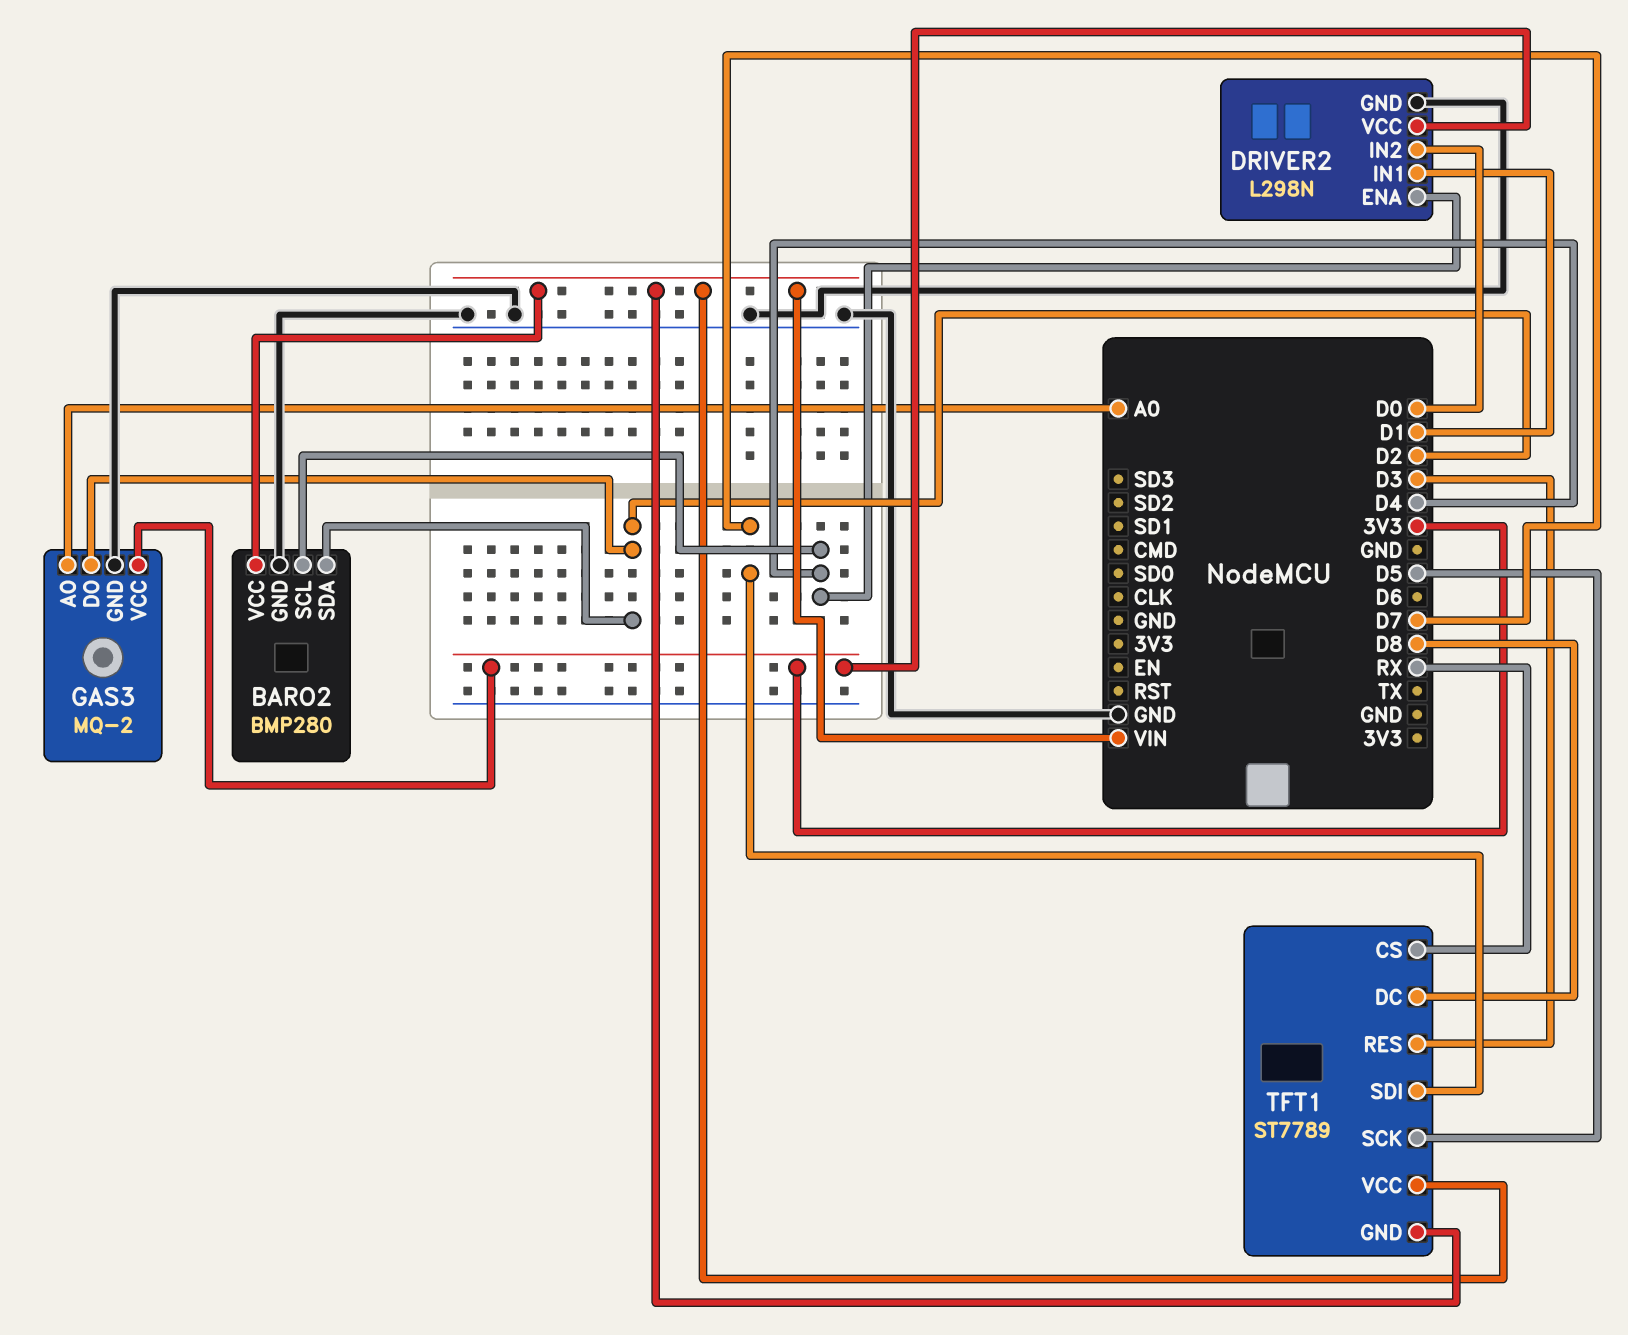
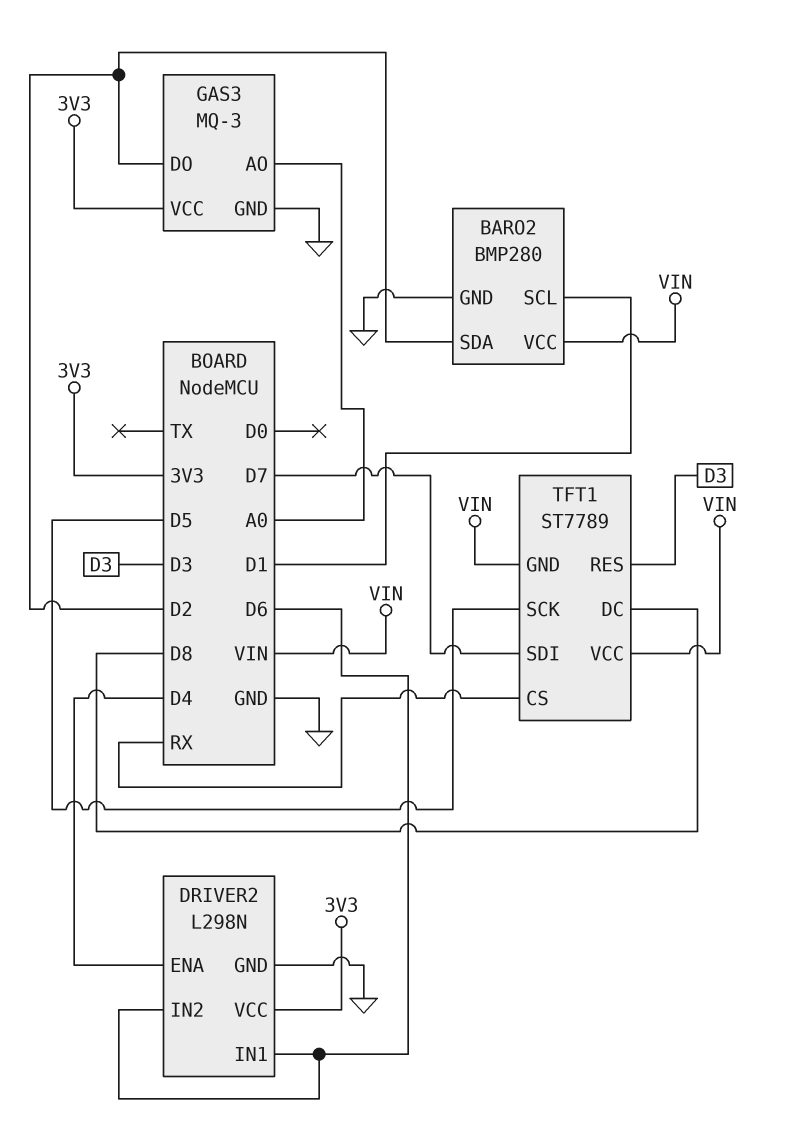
BARO2 pin SCL: D4 -> D1
DRIVER2 pin IN1: D1 -> D6
DRIVER2 pin IN2: D0 -> D6
GAS3: MQ-2 -> MQ-3

